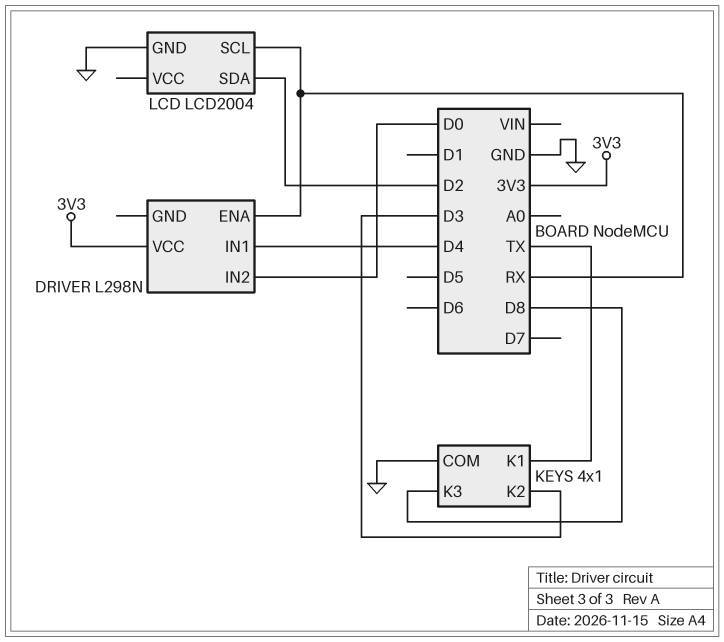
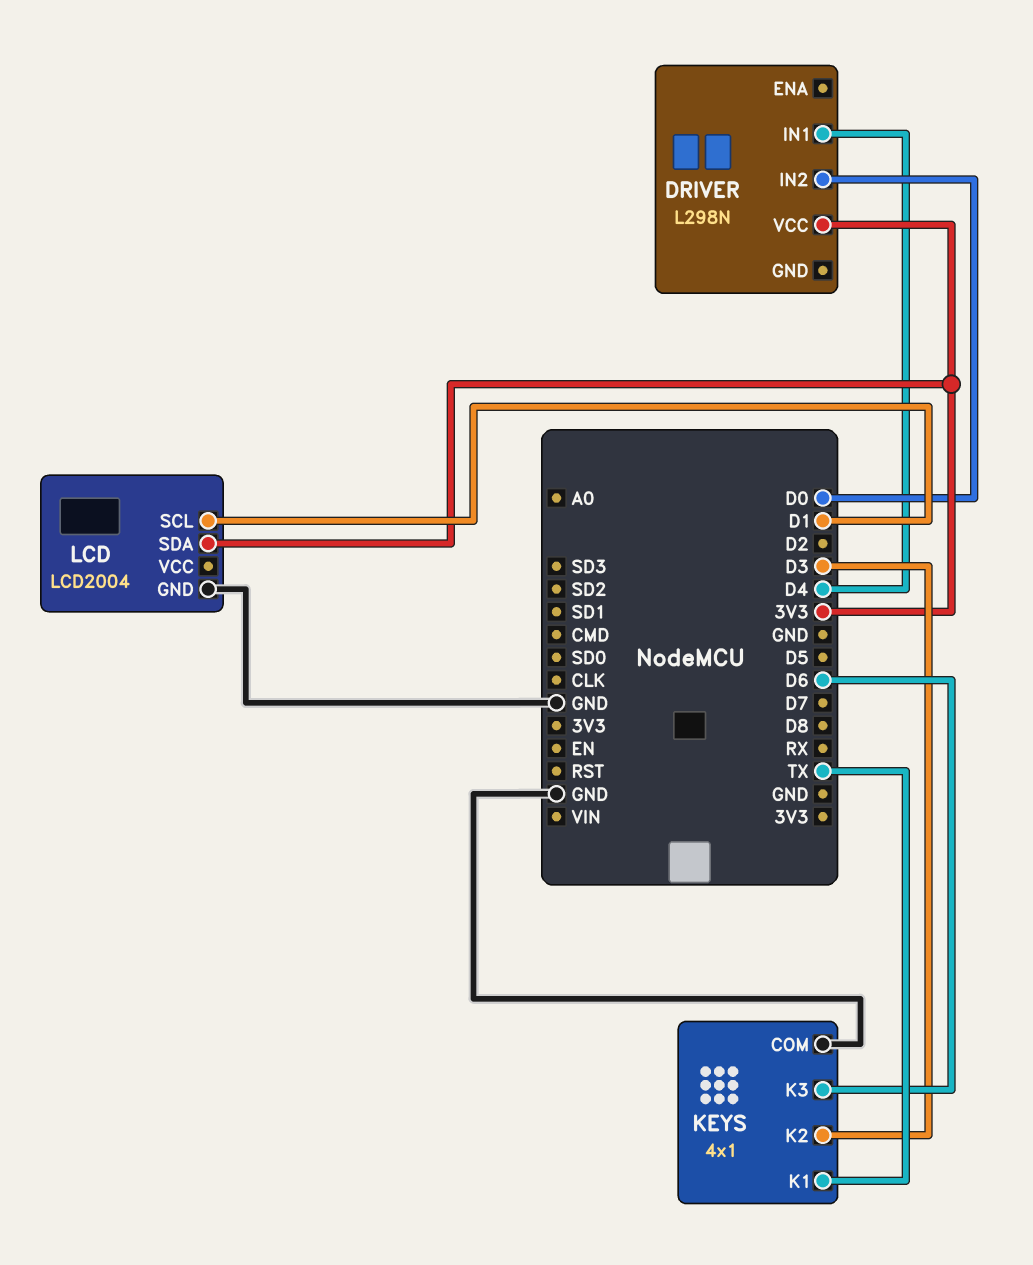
DRIVER pin ENA: RX -> none
KEYS pin K3: D8 -> D6
LCD pin SCL: RX -> D1
LCD pin SDA: D2 -> 3V3

